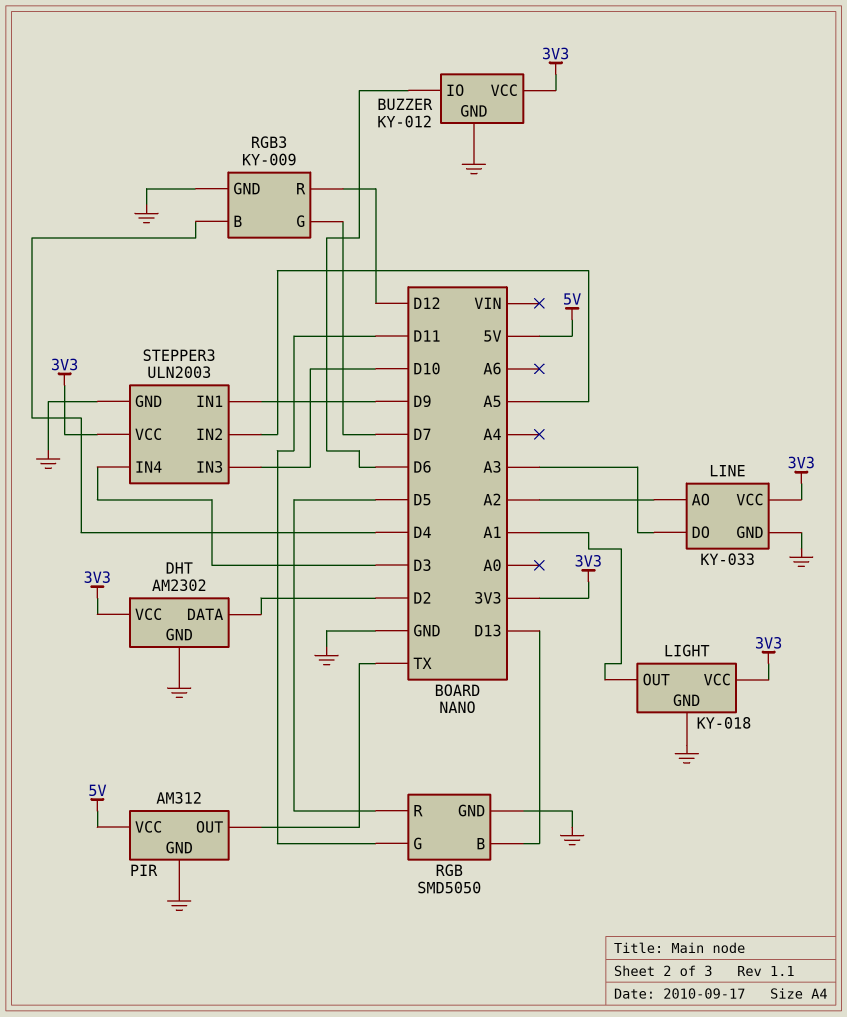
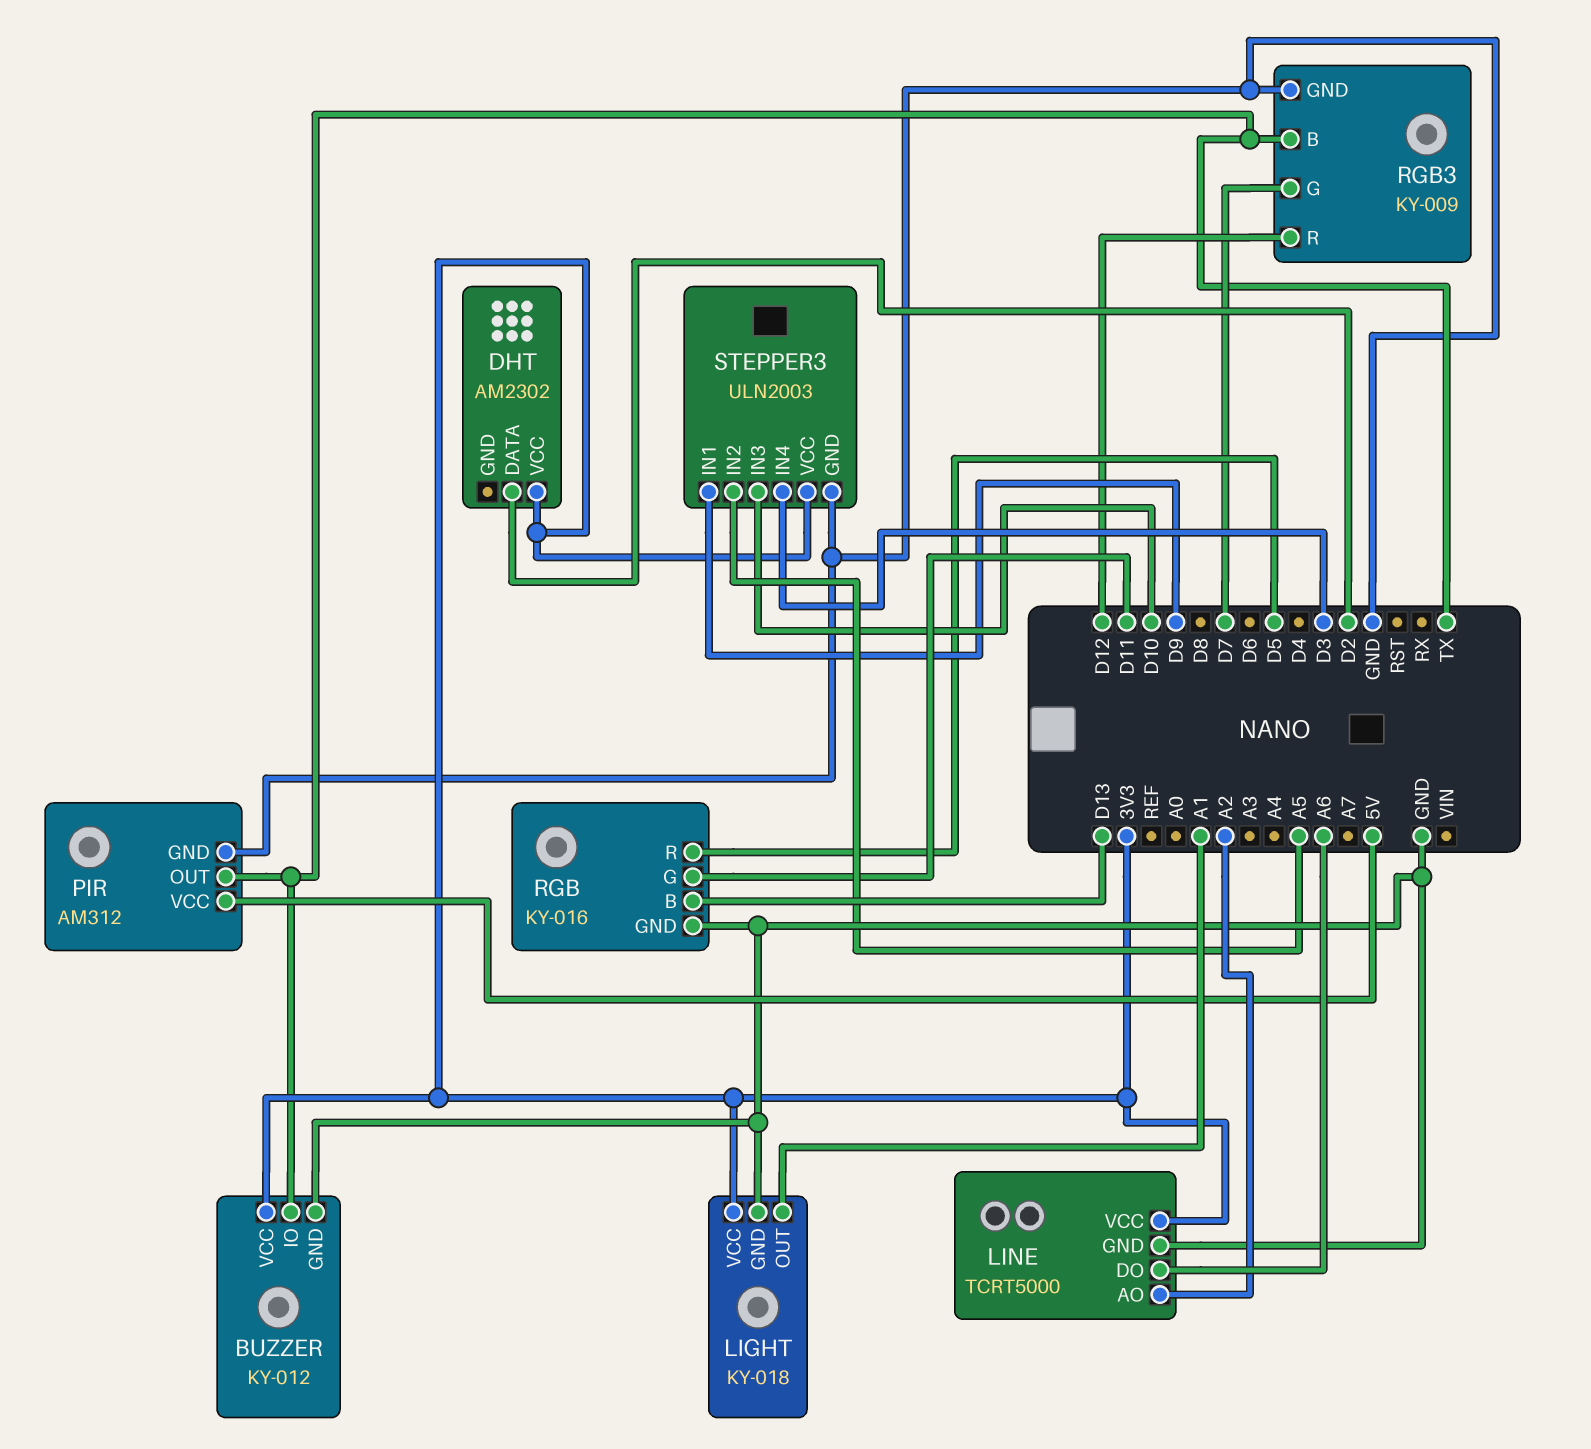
BUZZER pin IO: D6 -> TX
DHT pin GND: GND -> none
LINE: KY-033 -> TCRT5000
LINE pin DO: A3 -> A6
RGB: SMD5050 -> KY-016
RGB3 pin B: D4 -> TX

